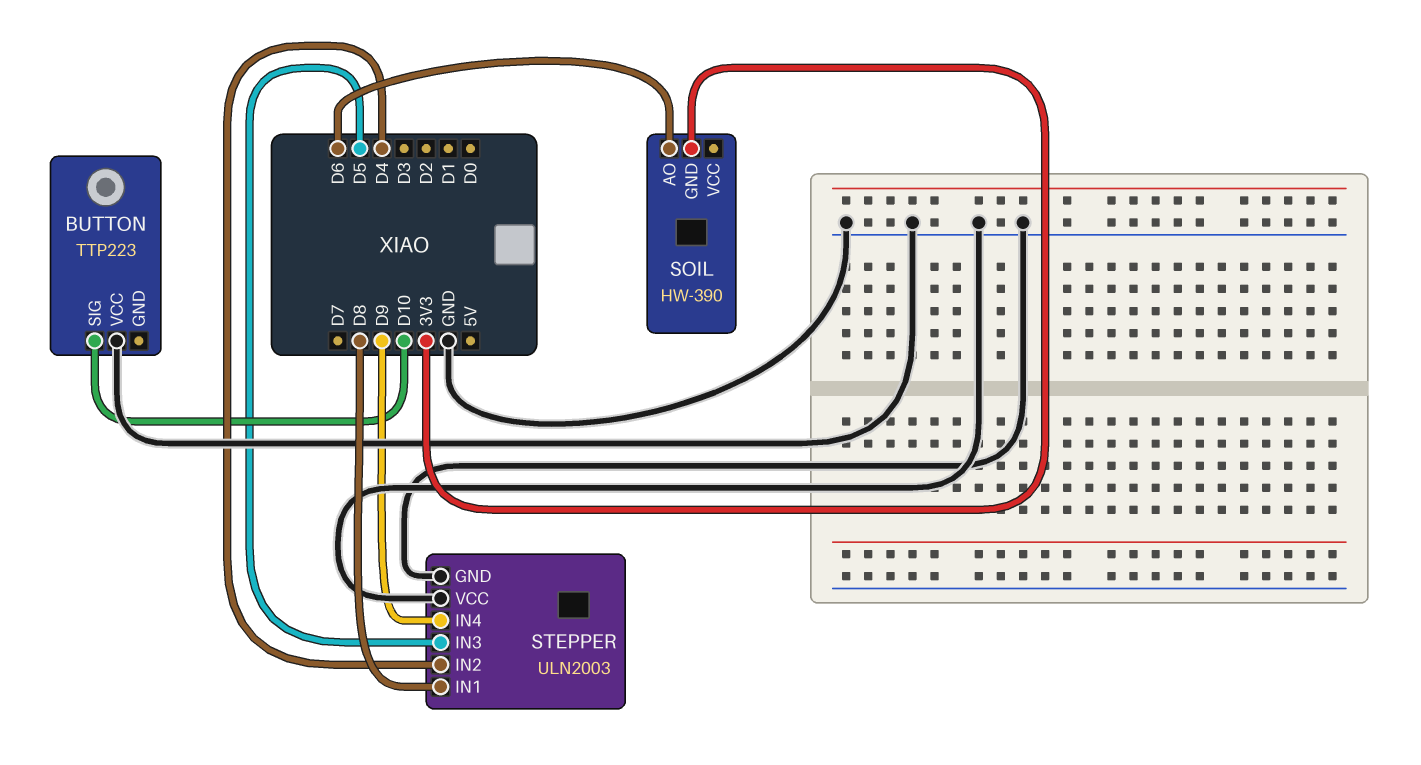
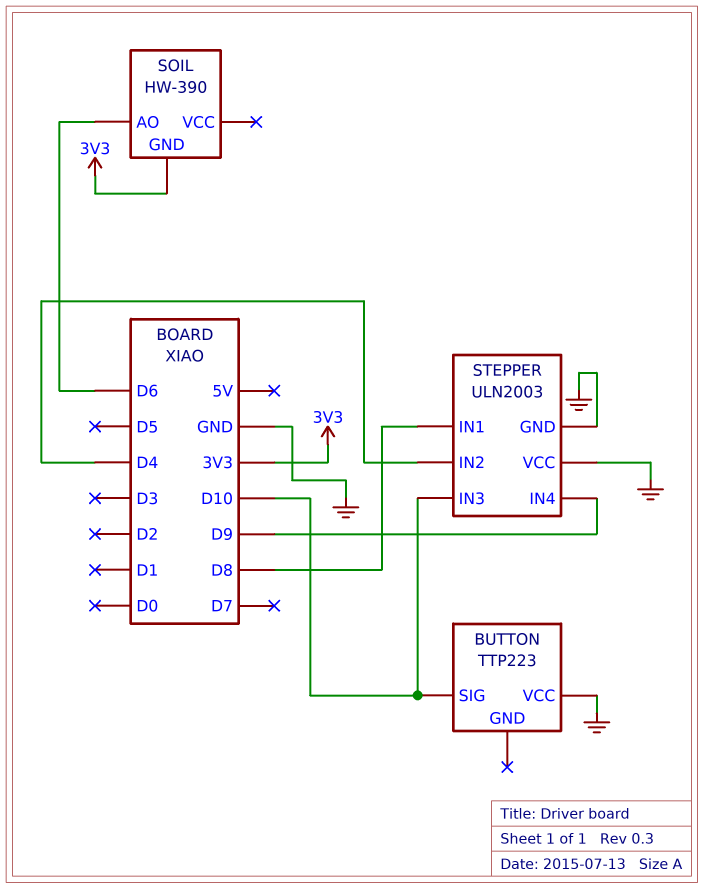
STEPPER pin IN3: D5 -> D10

